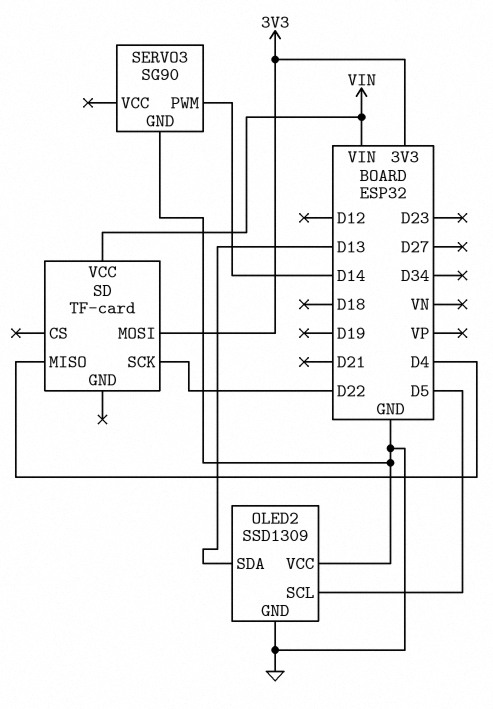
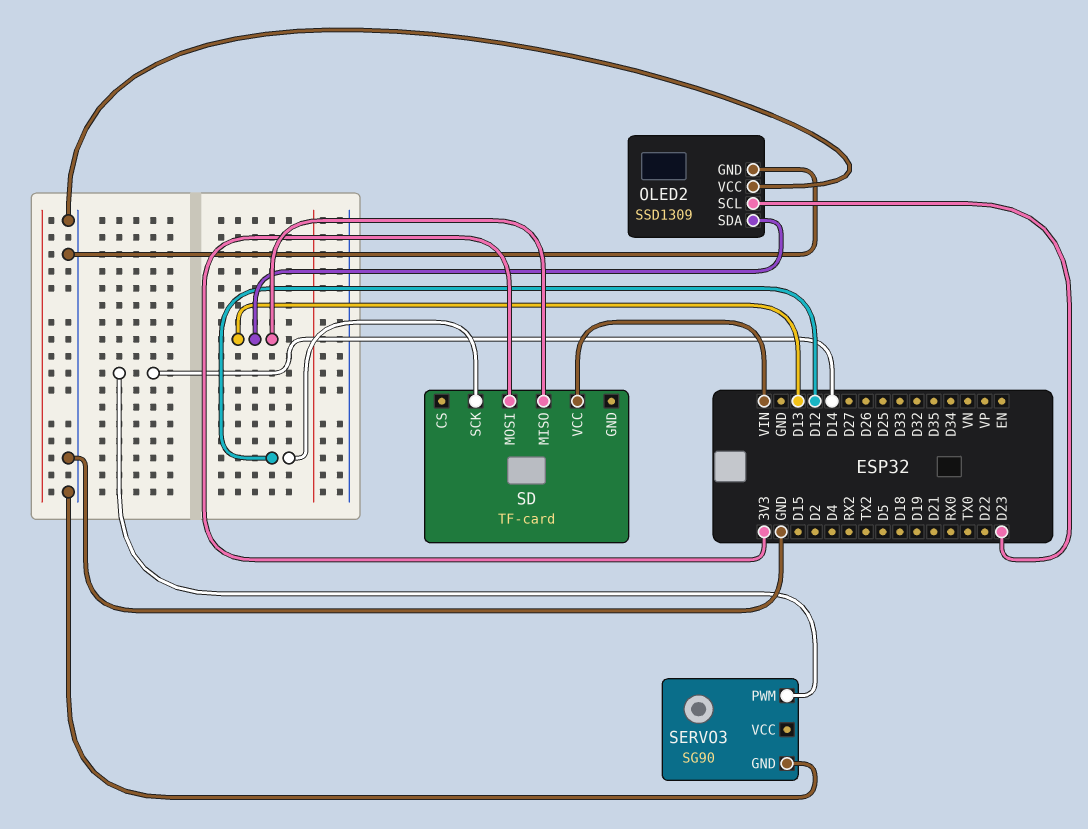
OLED2 pin SCL: D5 -> D23
SD pin MISO: D4 -> D13
SD pin SCK: D22 -> D12

